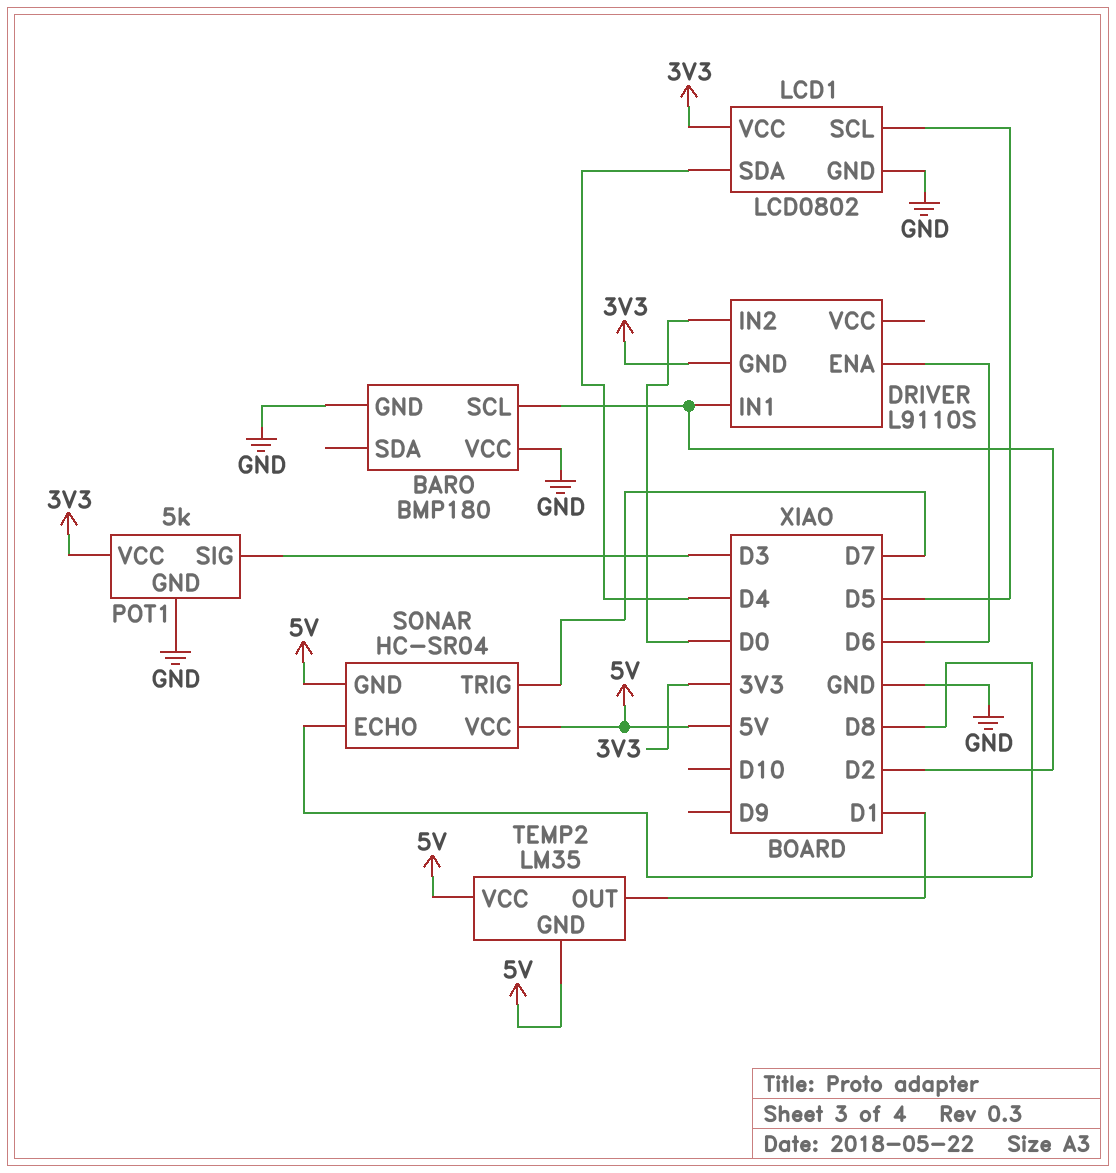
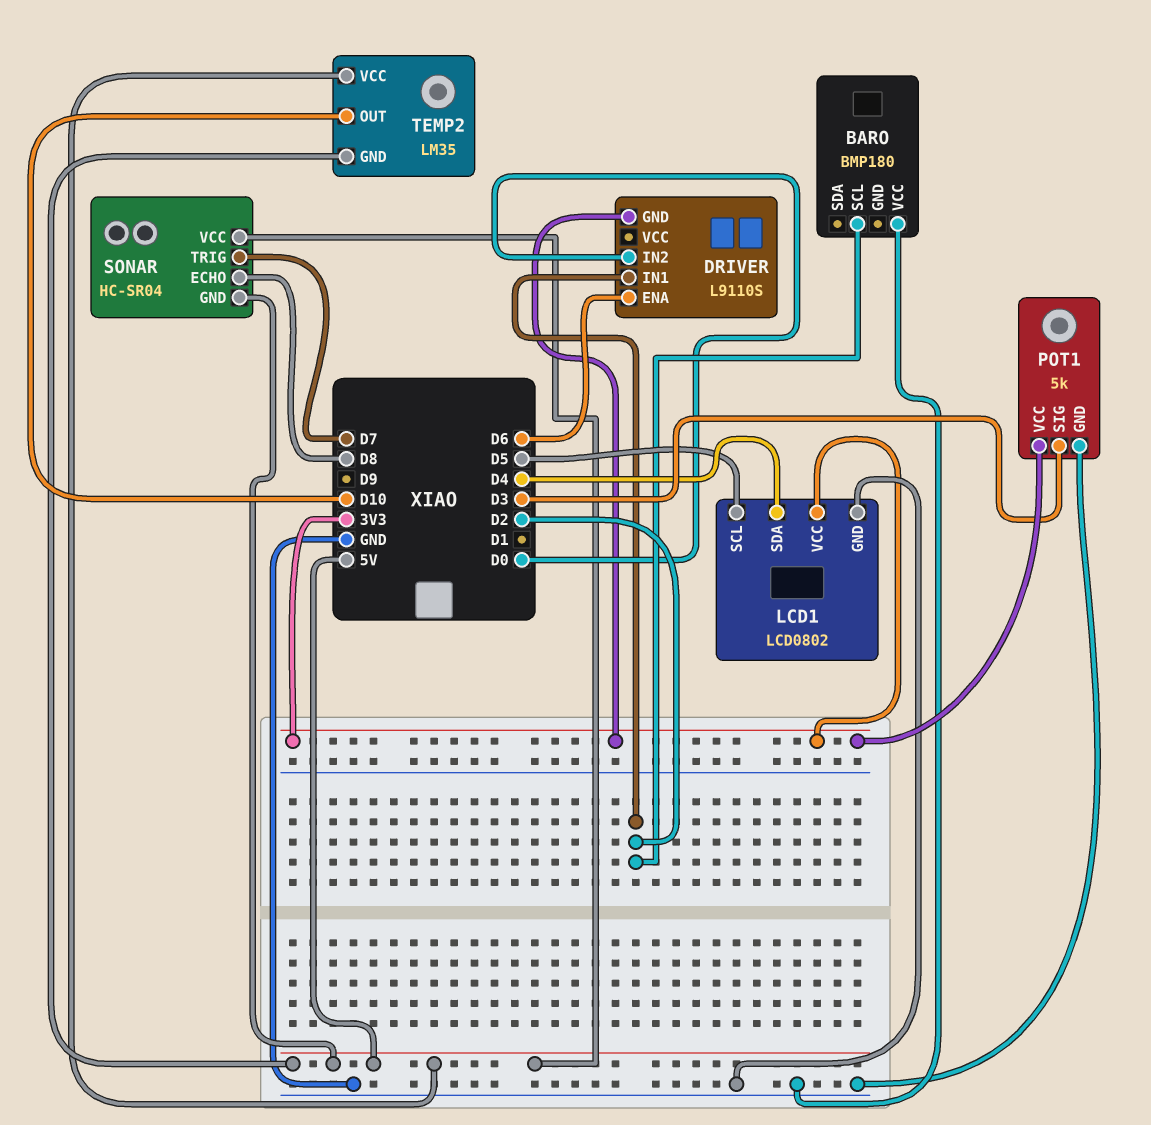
BARO pin GND: GND -> none
TEMP2 pin OUT: D1 -> D10

